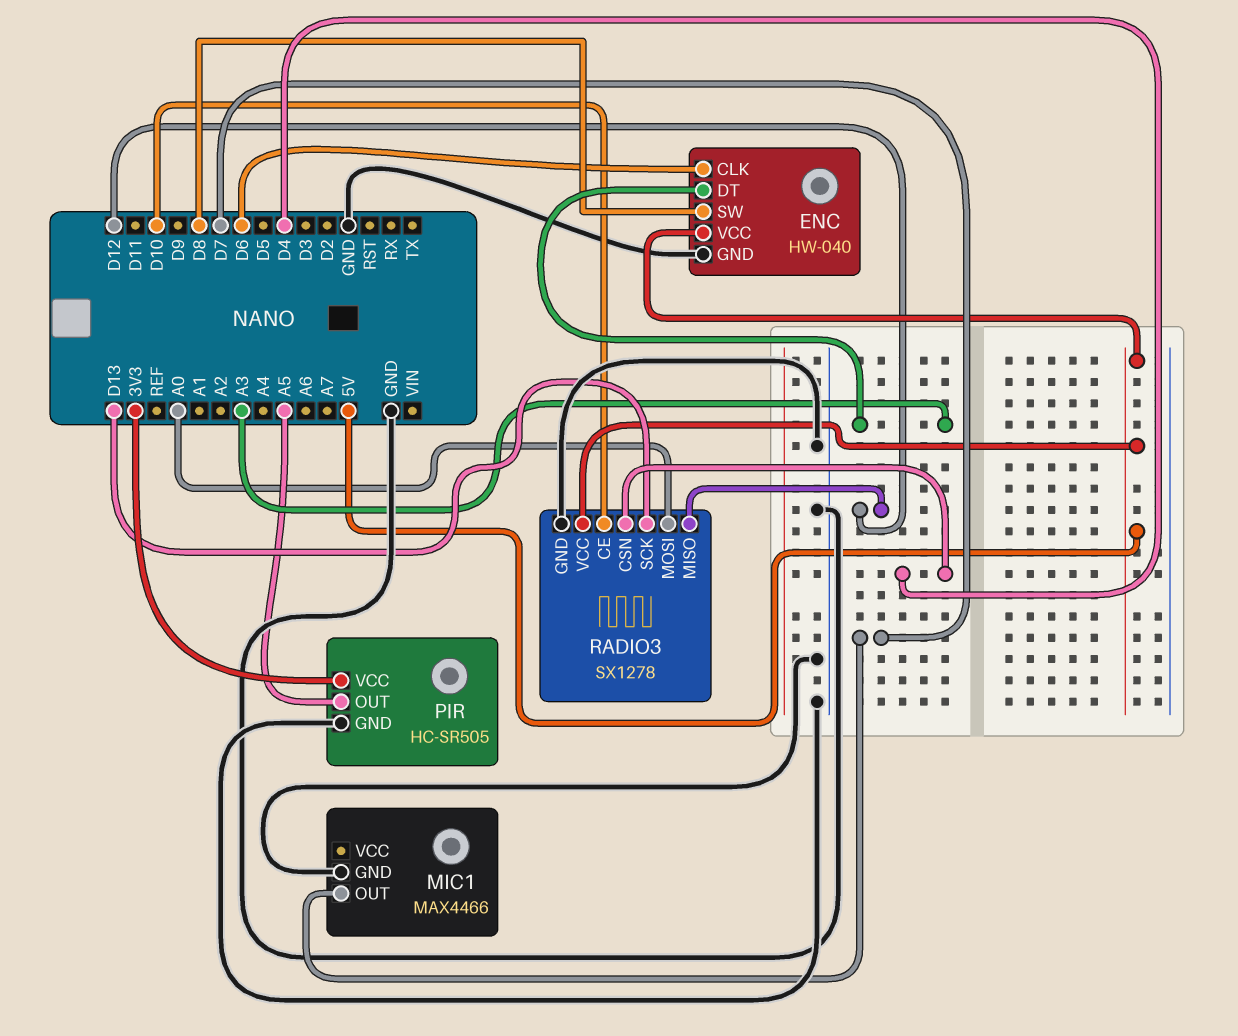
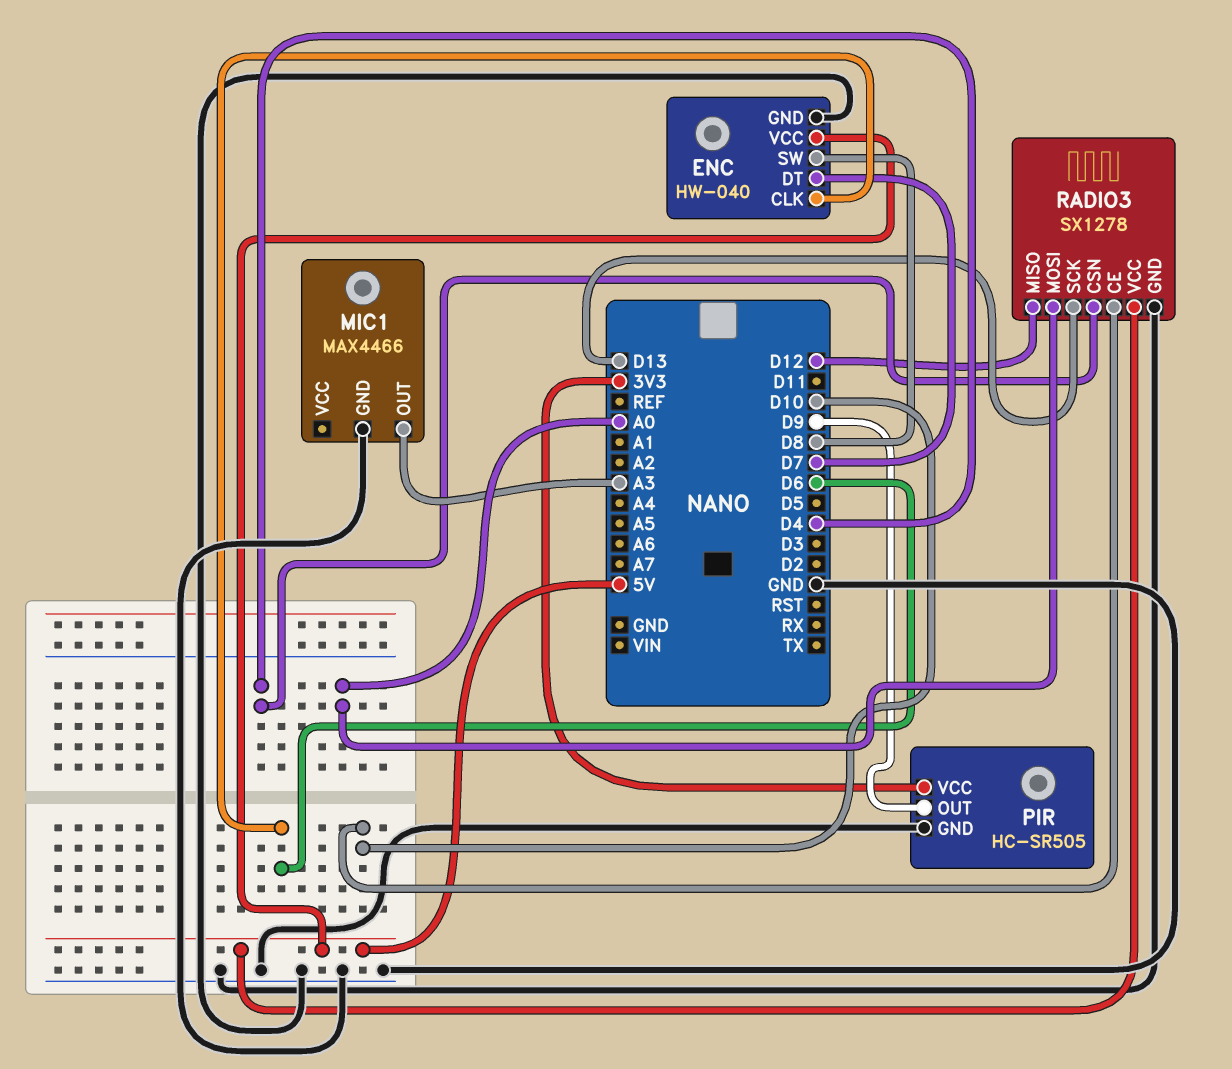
ENC pin DT: A3 -> D7
MIC1 pin OUT: D7 -> A3
PIR pin OUT: A5 -> D9

